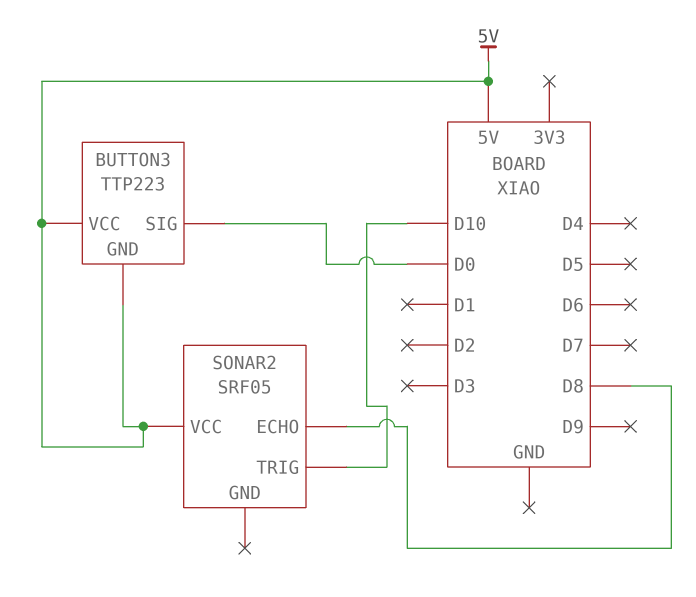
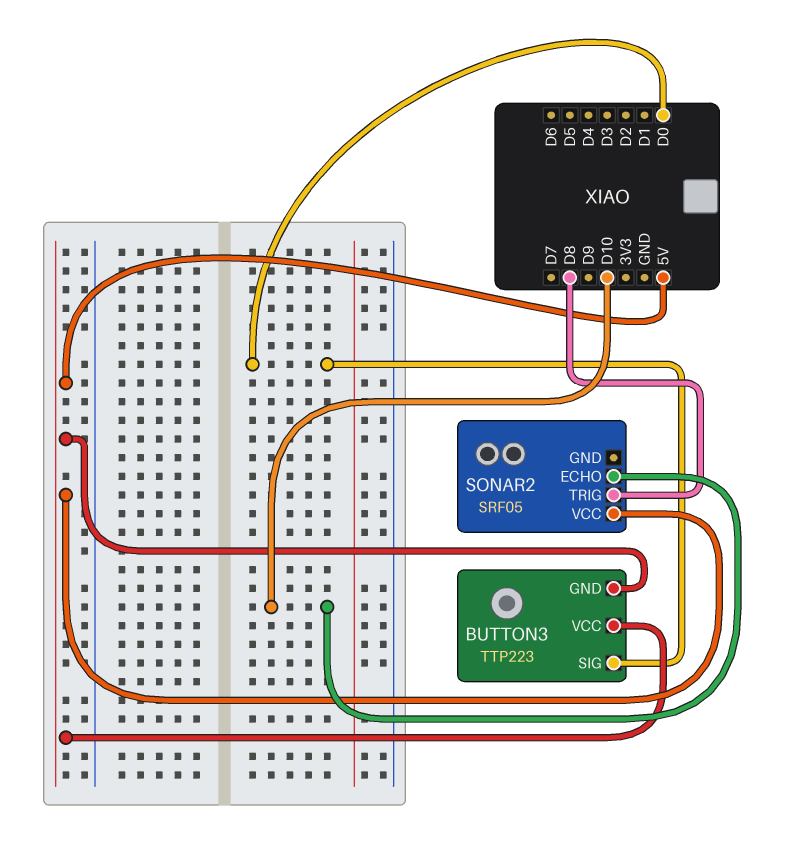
SONAR2 pin ECHO: D8 -> D10
SONAR2 pin TRIG: D10 -> D8

